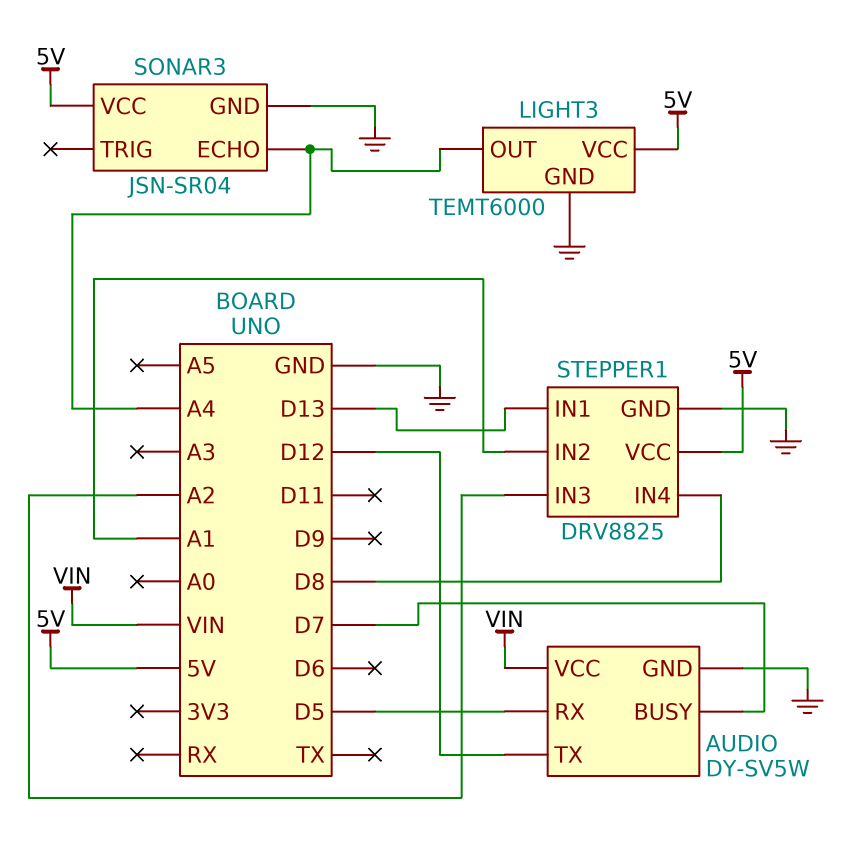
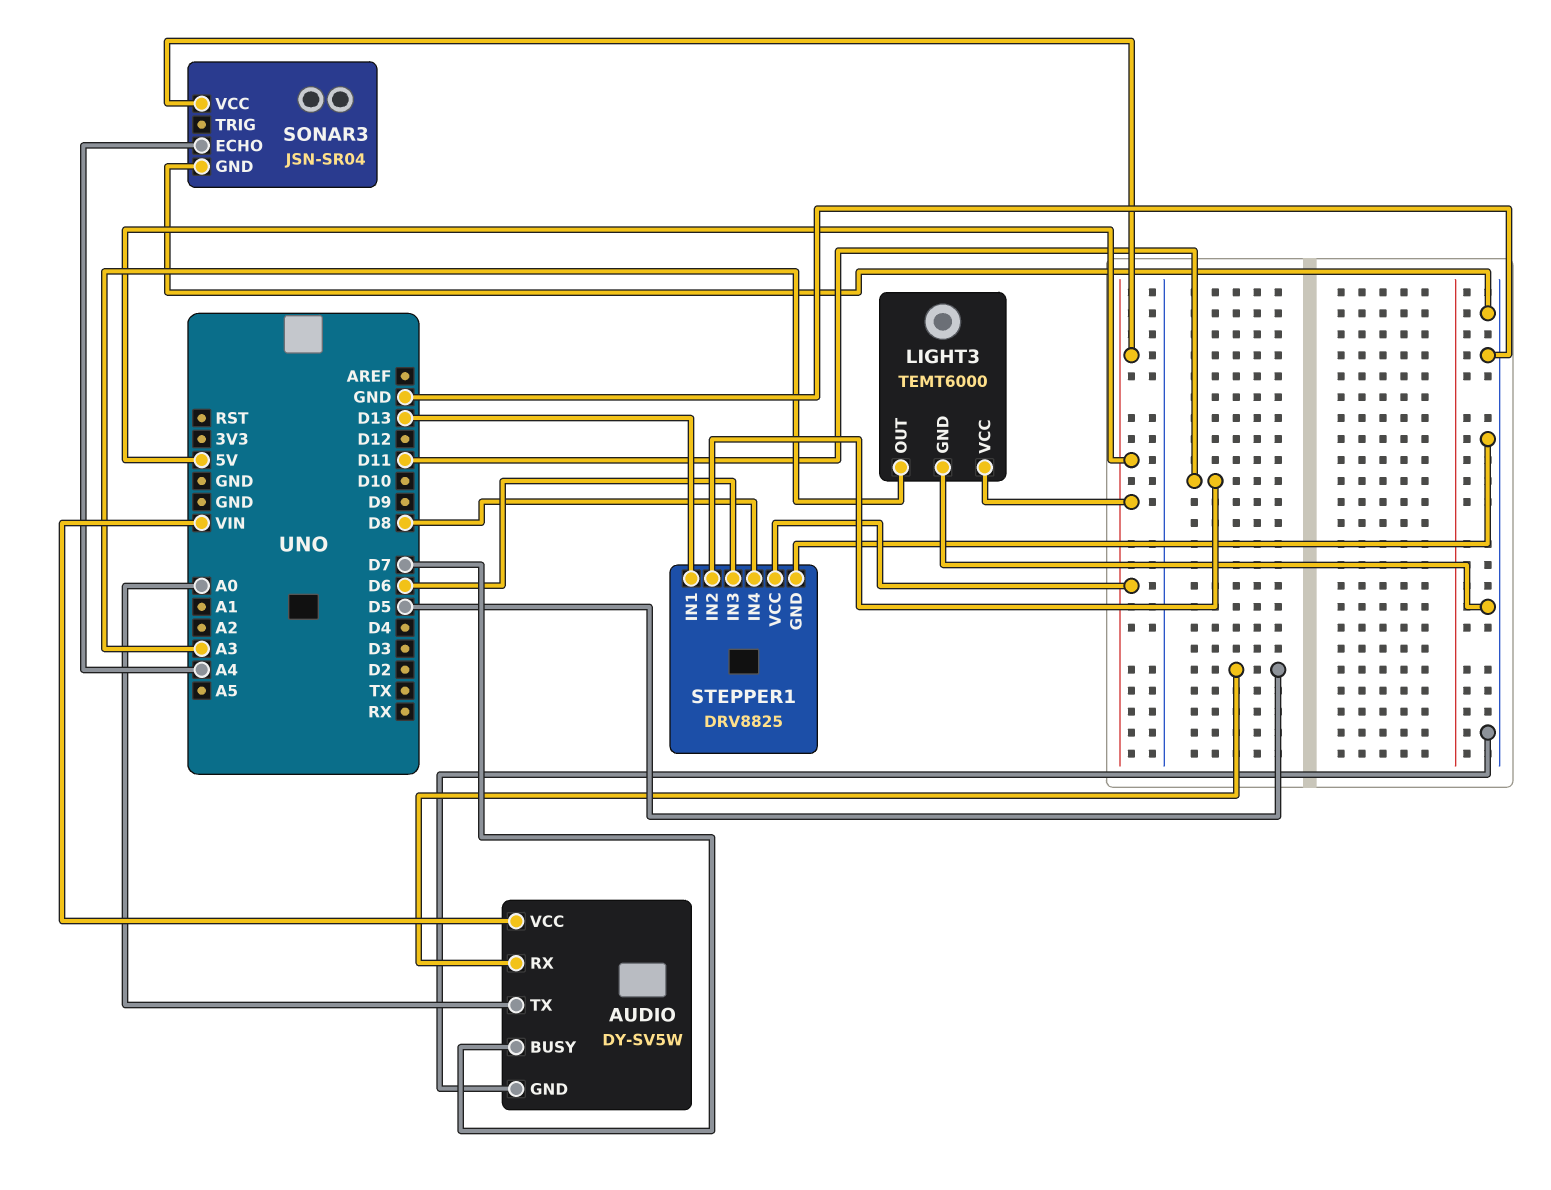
AUDIO pin TX: D12 -> A0
LIGHT3 pin OUT: A4 -> A3
STEPPER1 pin IN2: A1 -> D11
STEPPER1 pin IN3: A2 -> D6

